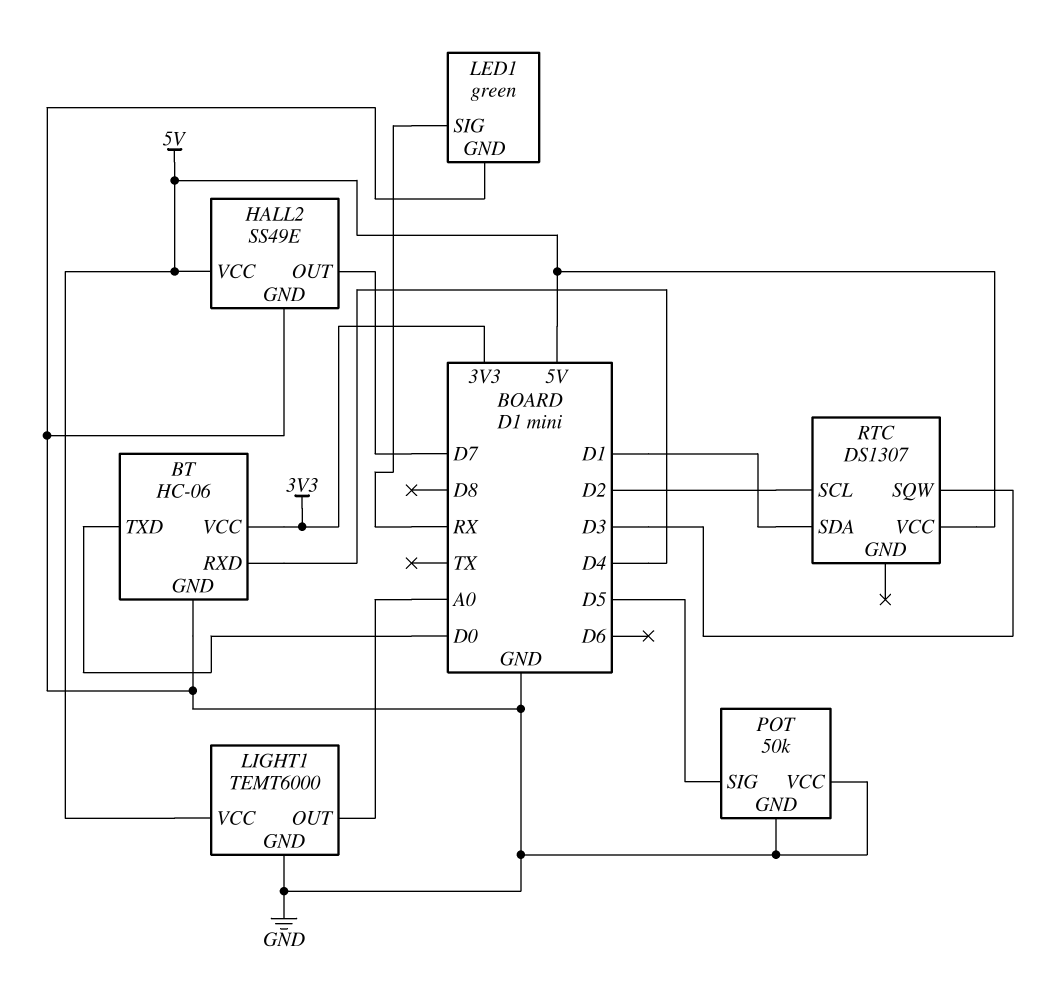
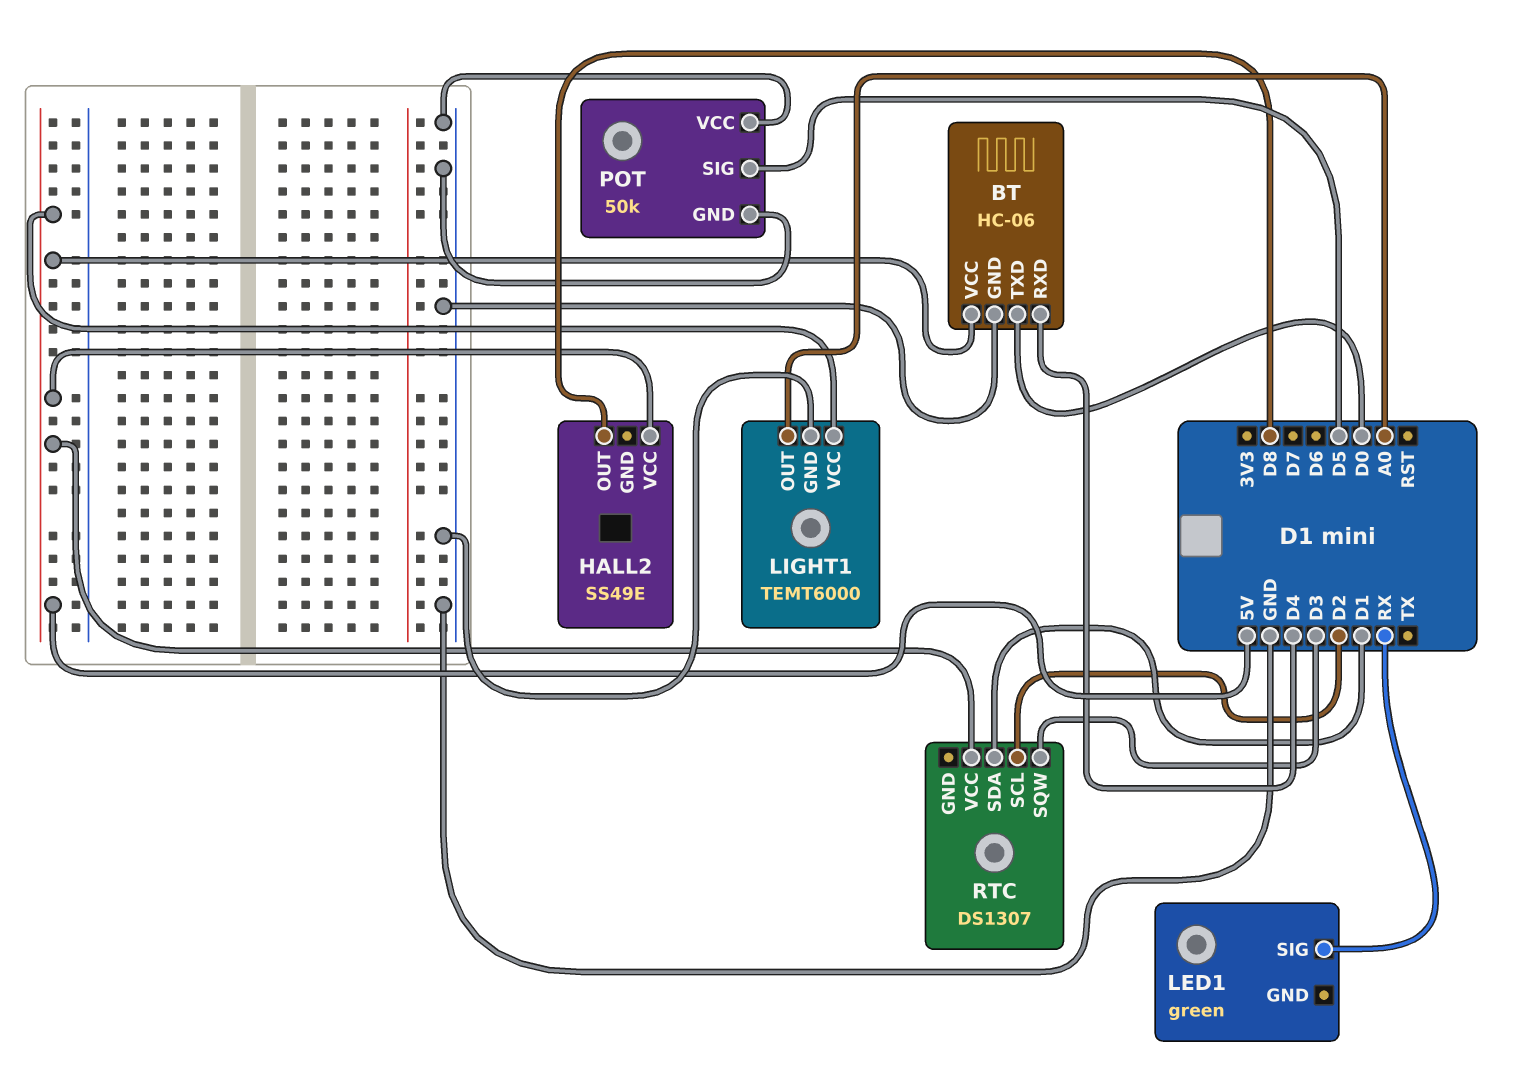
BT pin VCC: 3V3 -> 5V
HALL2 pin GND: GND -> none
HALL2 pin OUT: D7 -> D8
LED1 pin GND: GND -> none

